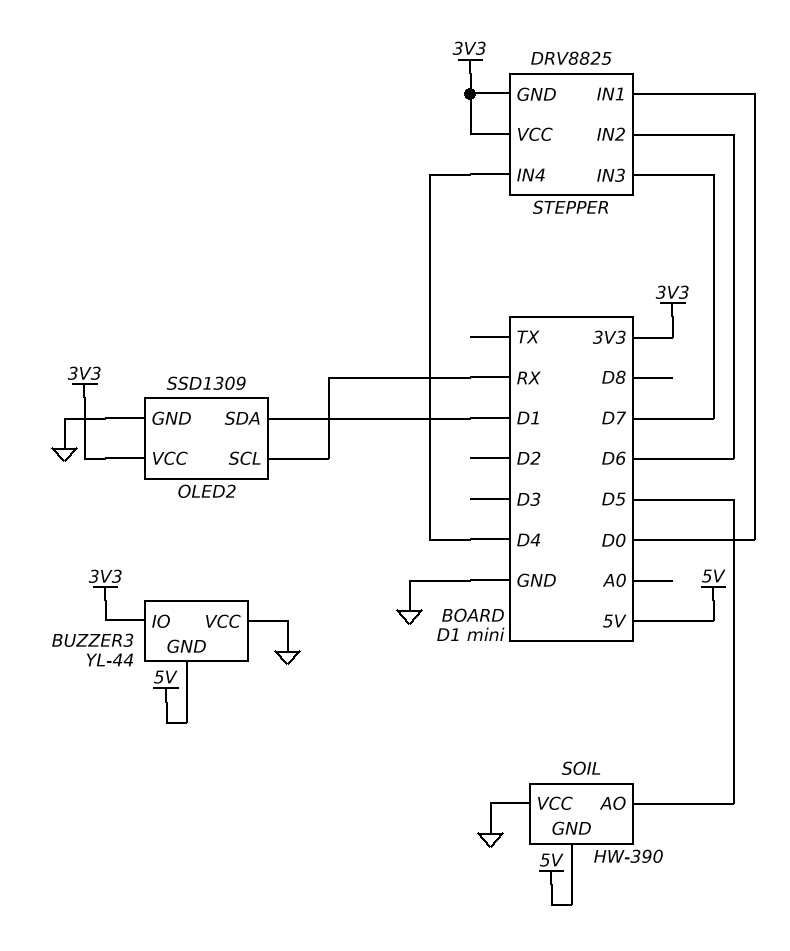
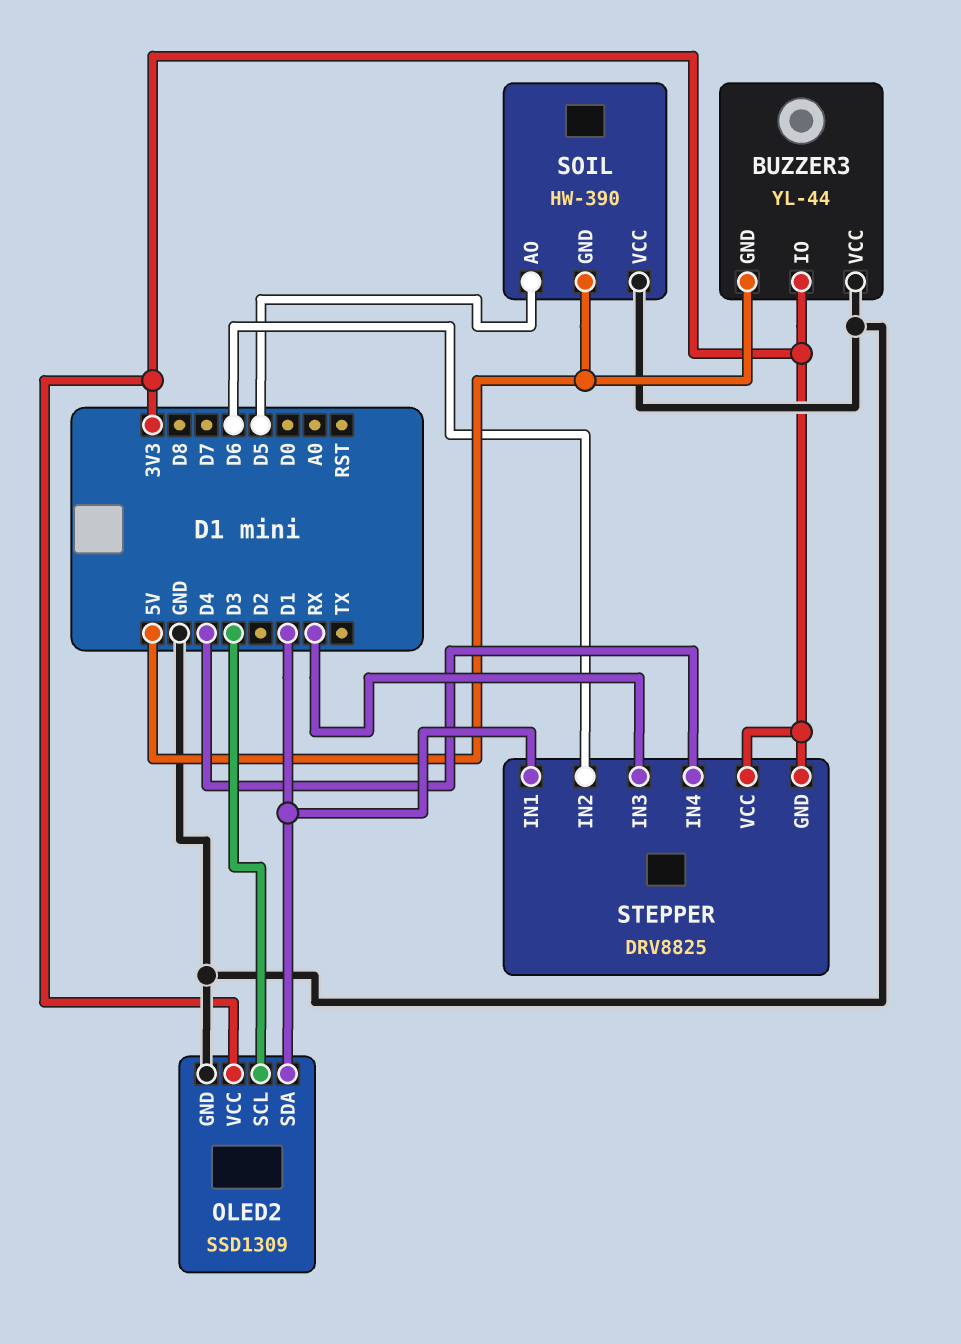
OLED2 pin SCL: RX -> D3
STEPPER pin IN1: D0 -> D1
STEPPER pin IN3: D7 -> RX

